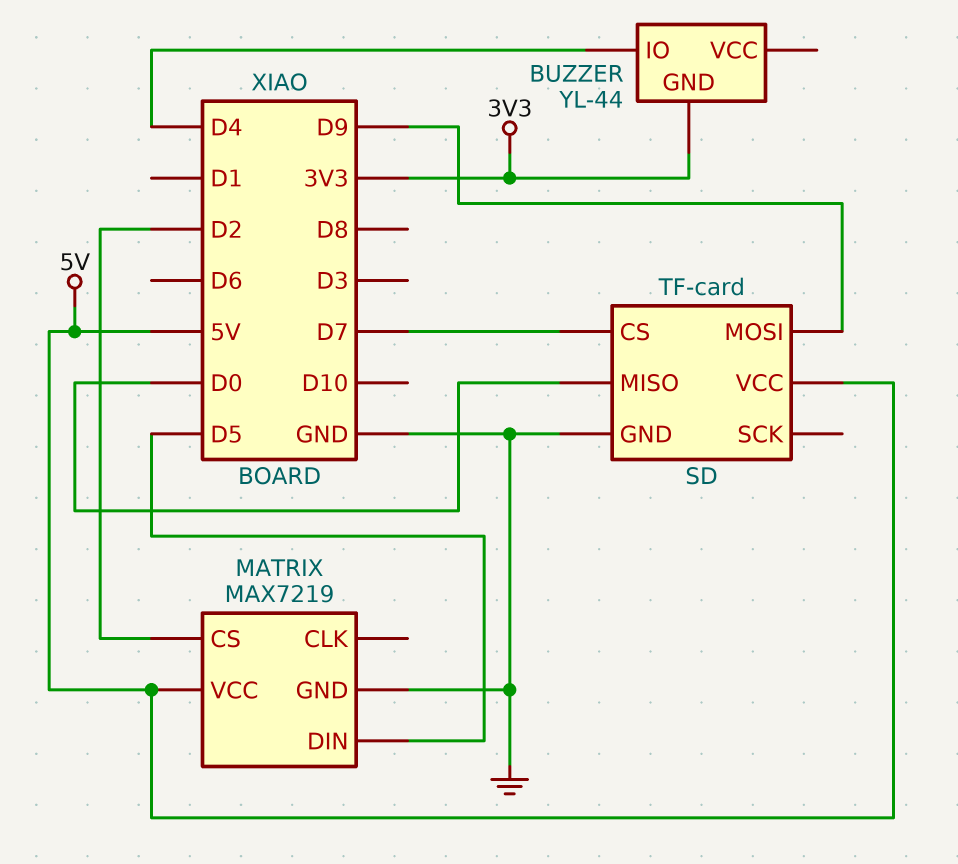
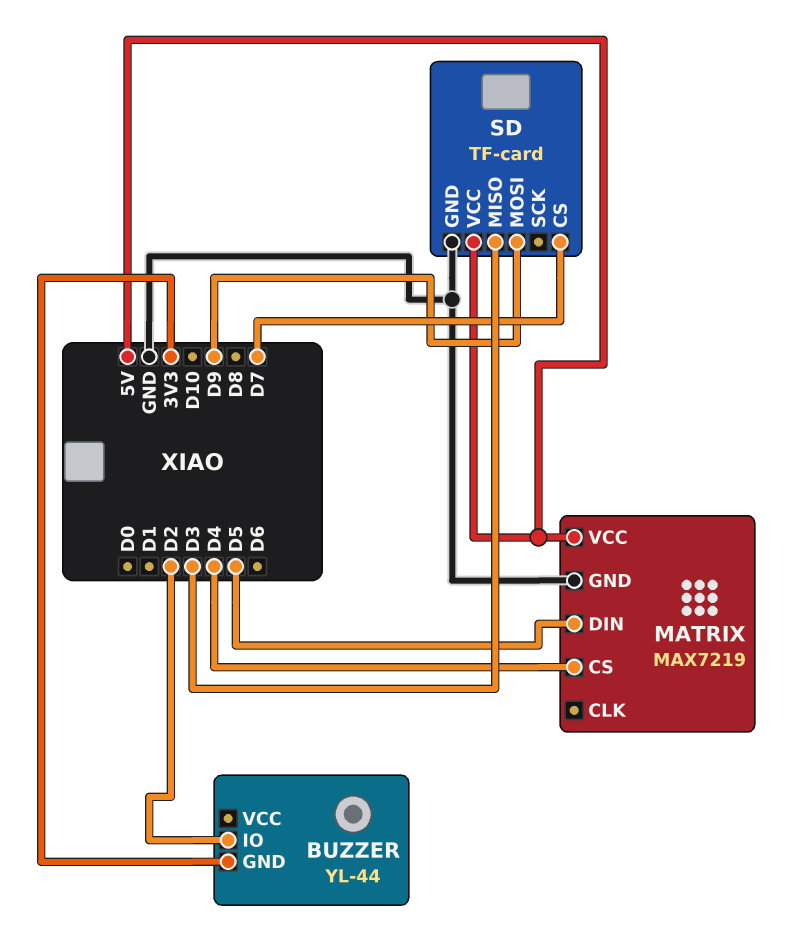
BUZZER pin IO: D4 -> D2
MATRIX pin CS: D2 -> D4
SD pin MISO: D0 -> D3

